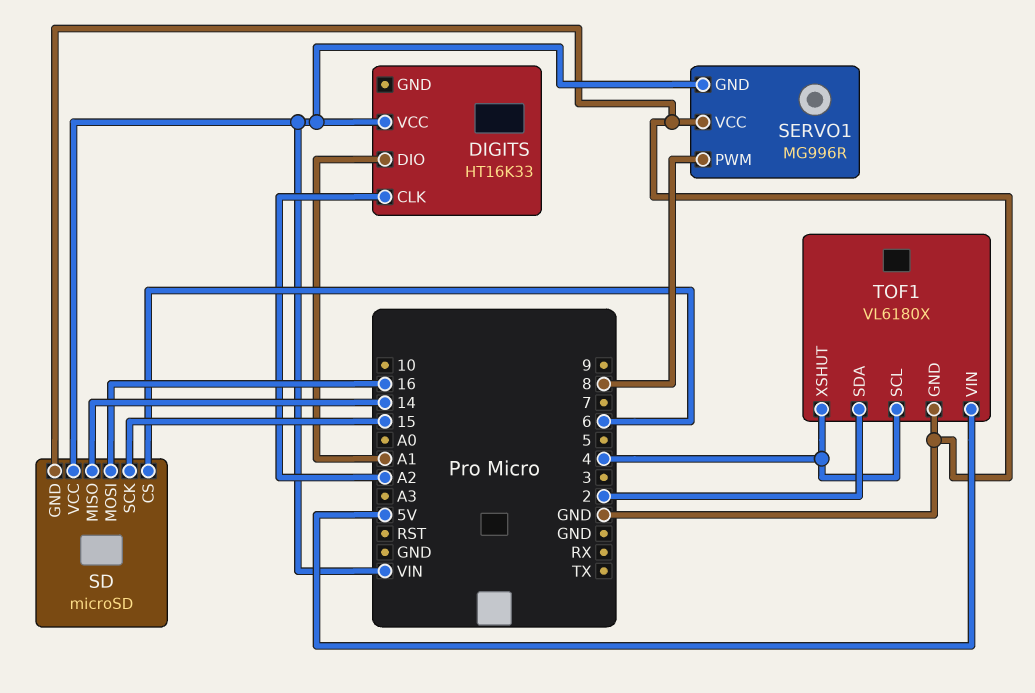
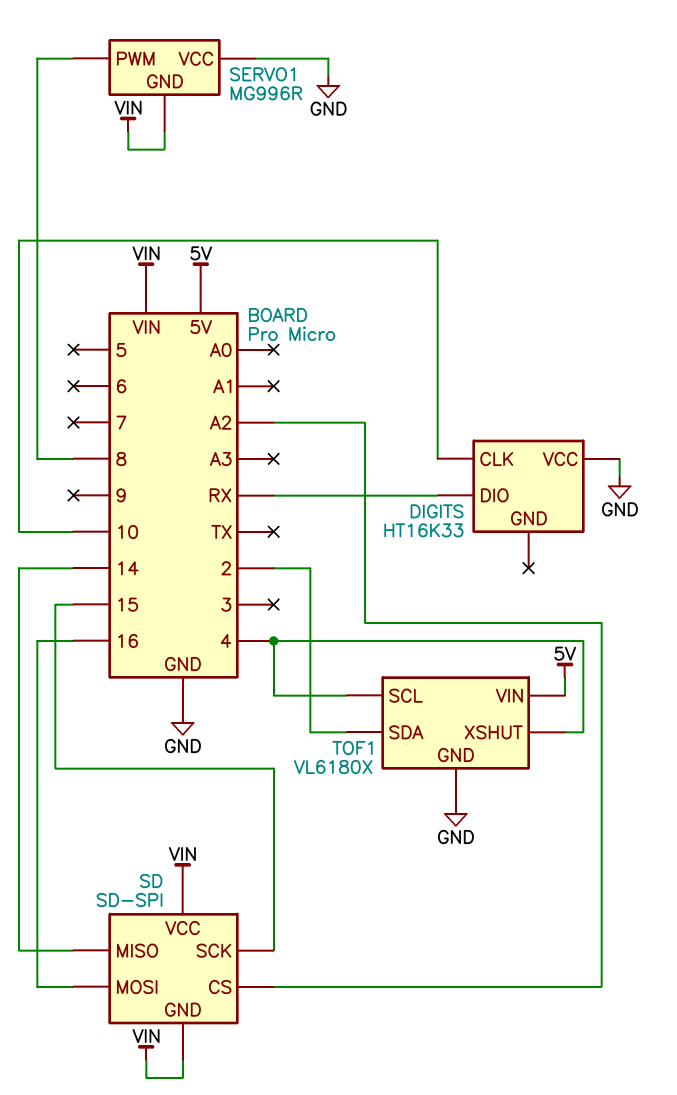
DIGITS pin CLK: A2 -> 10
DIGITS pin DIO: A1 -> RX
DIGITS pin VCC: VIN -> GND
SD: microSD -> SD-SPI
SD pin CS: 6 -> A2
SD pin GND: GND -> VIN

